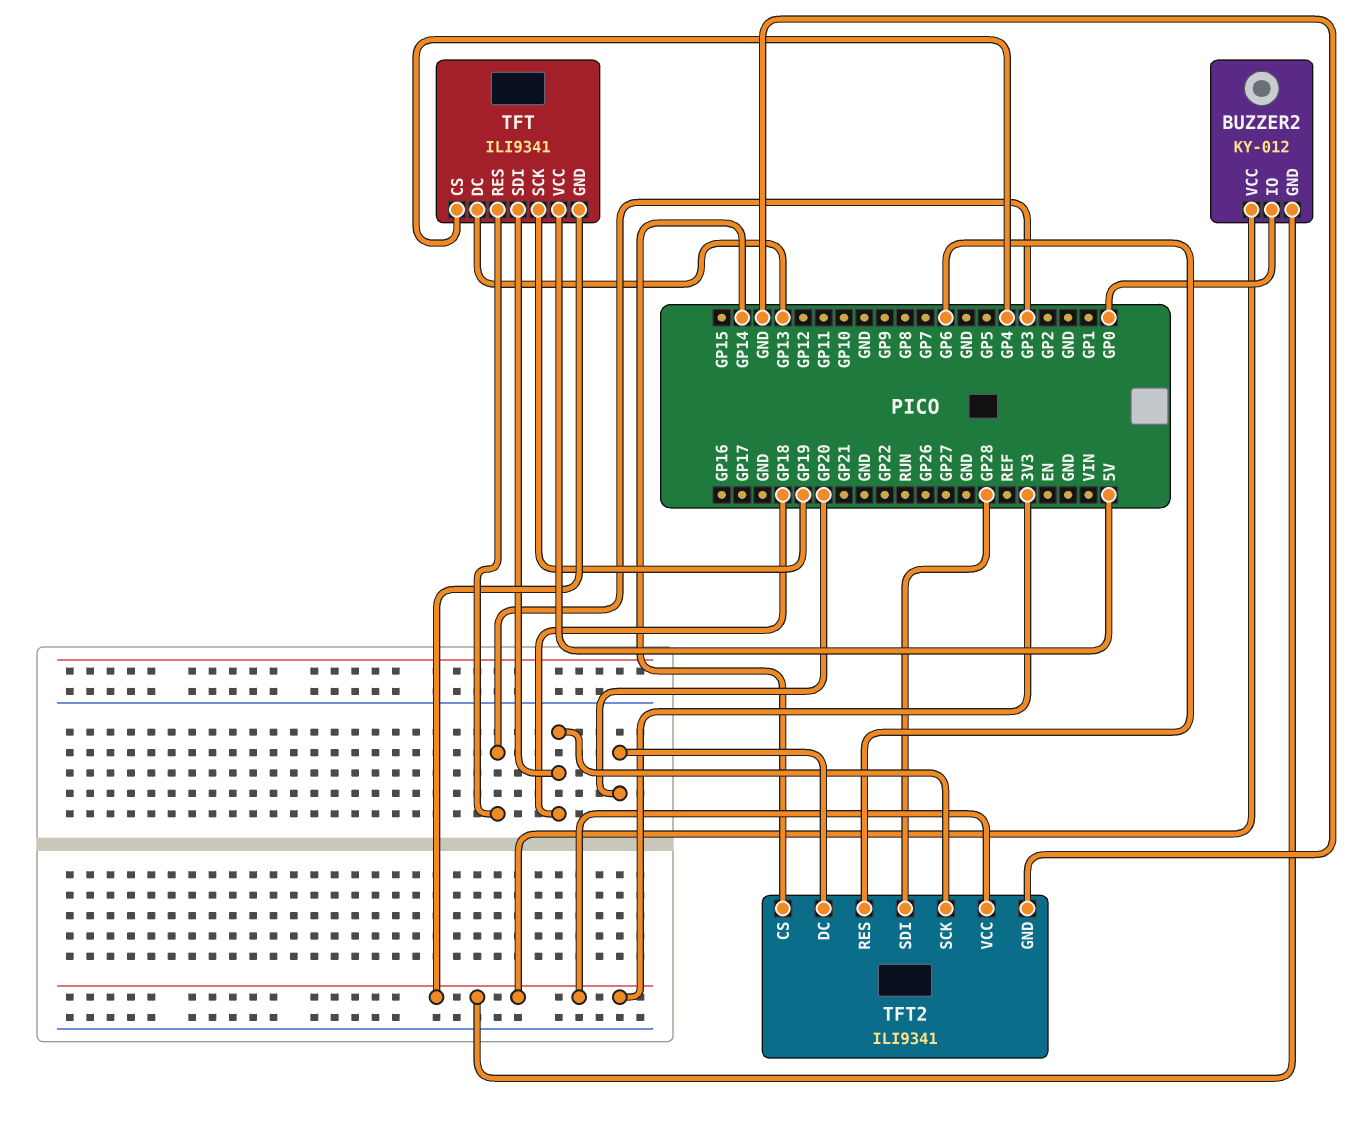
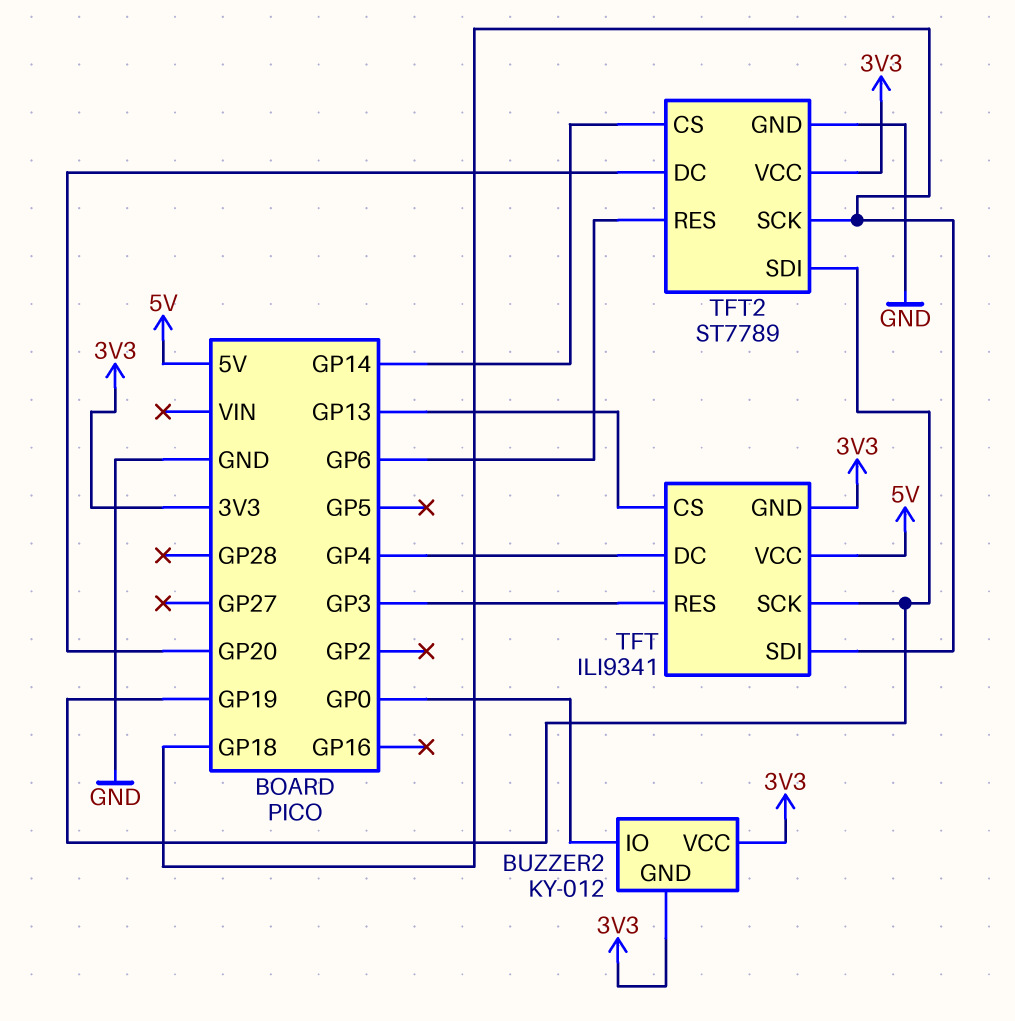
TFT pin CS: GP4 -> GP13
TFT pin DC: GP13 -> GP4
TFT2: ILI9341 -> ST7789
TFT2 pin SDI: GP28 -> GP19

